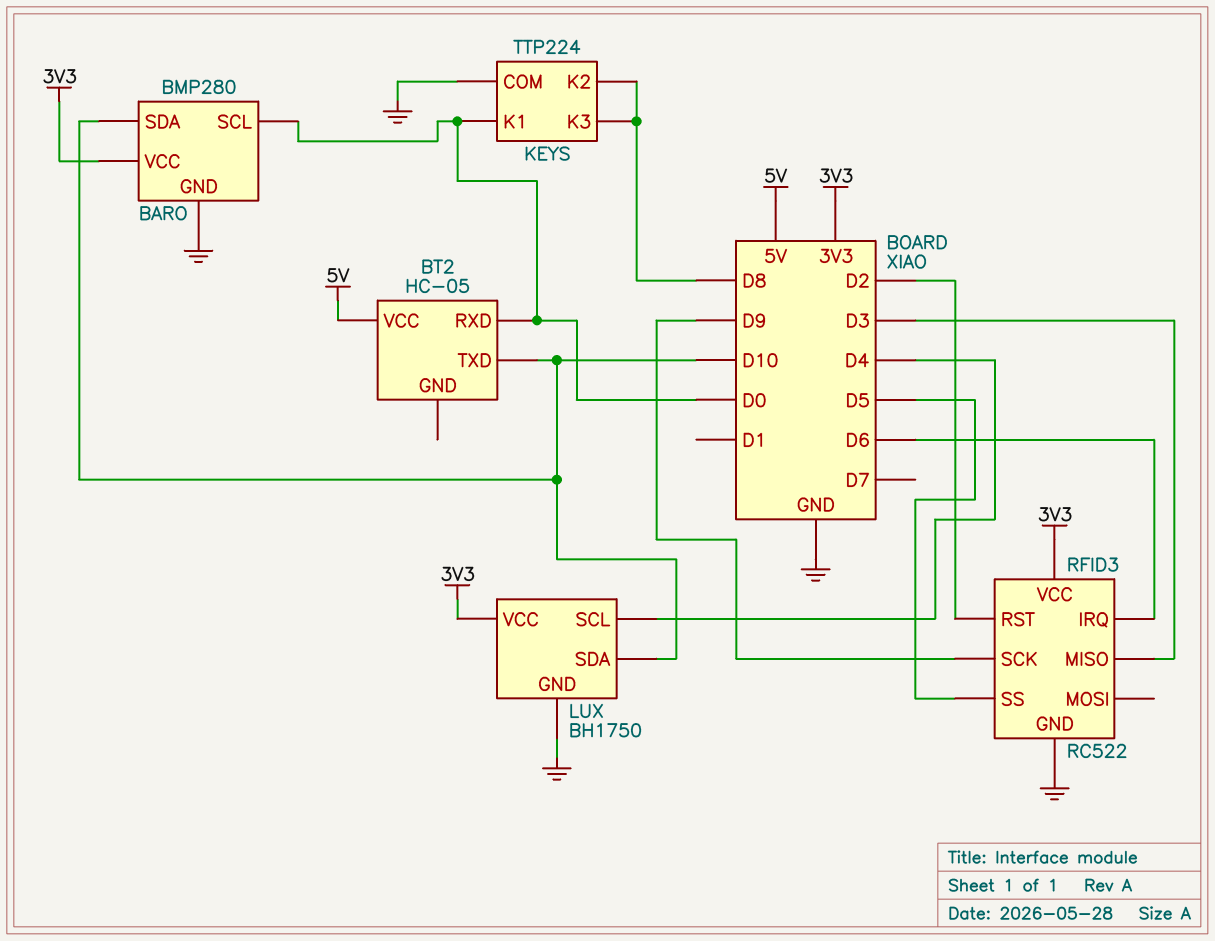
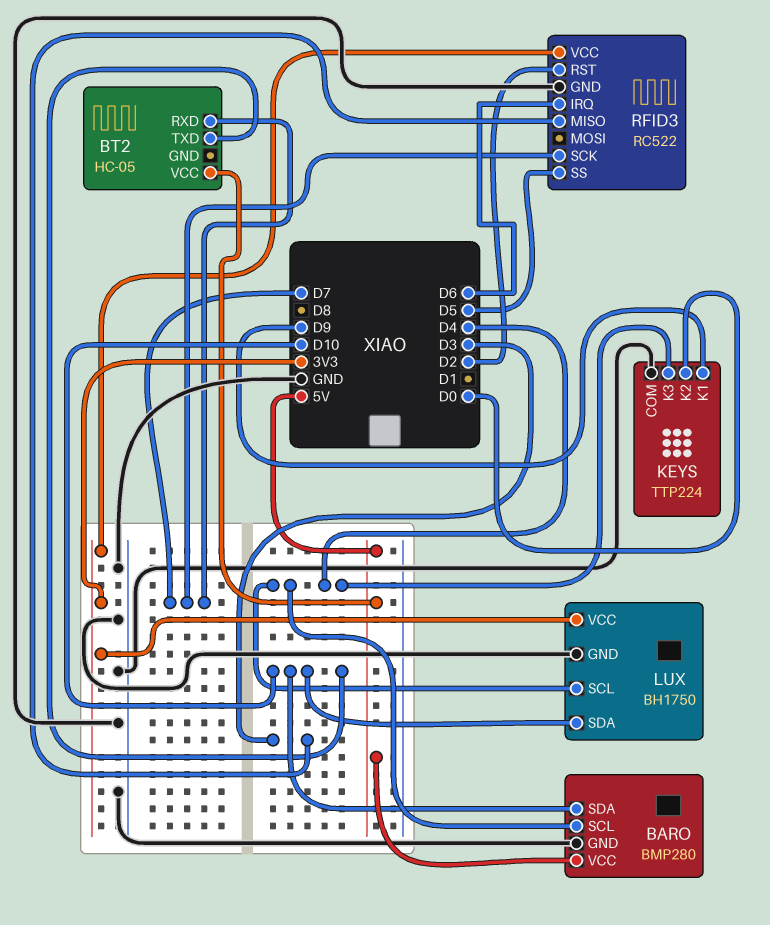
BARO pin SCL: D0 -> D4
BARO pin VCC: 3V3 -> 5V
BT2 pin RXD: D0 -> D7
KEYS pin K1: D0 -> D9
KEYS pin K2: D8 -> D0
KEYS pin K3: D8 -> D4
RFID3 pin SCK: D9 -> D7

